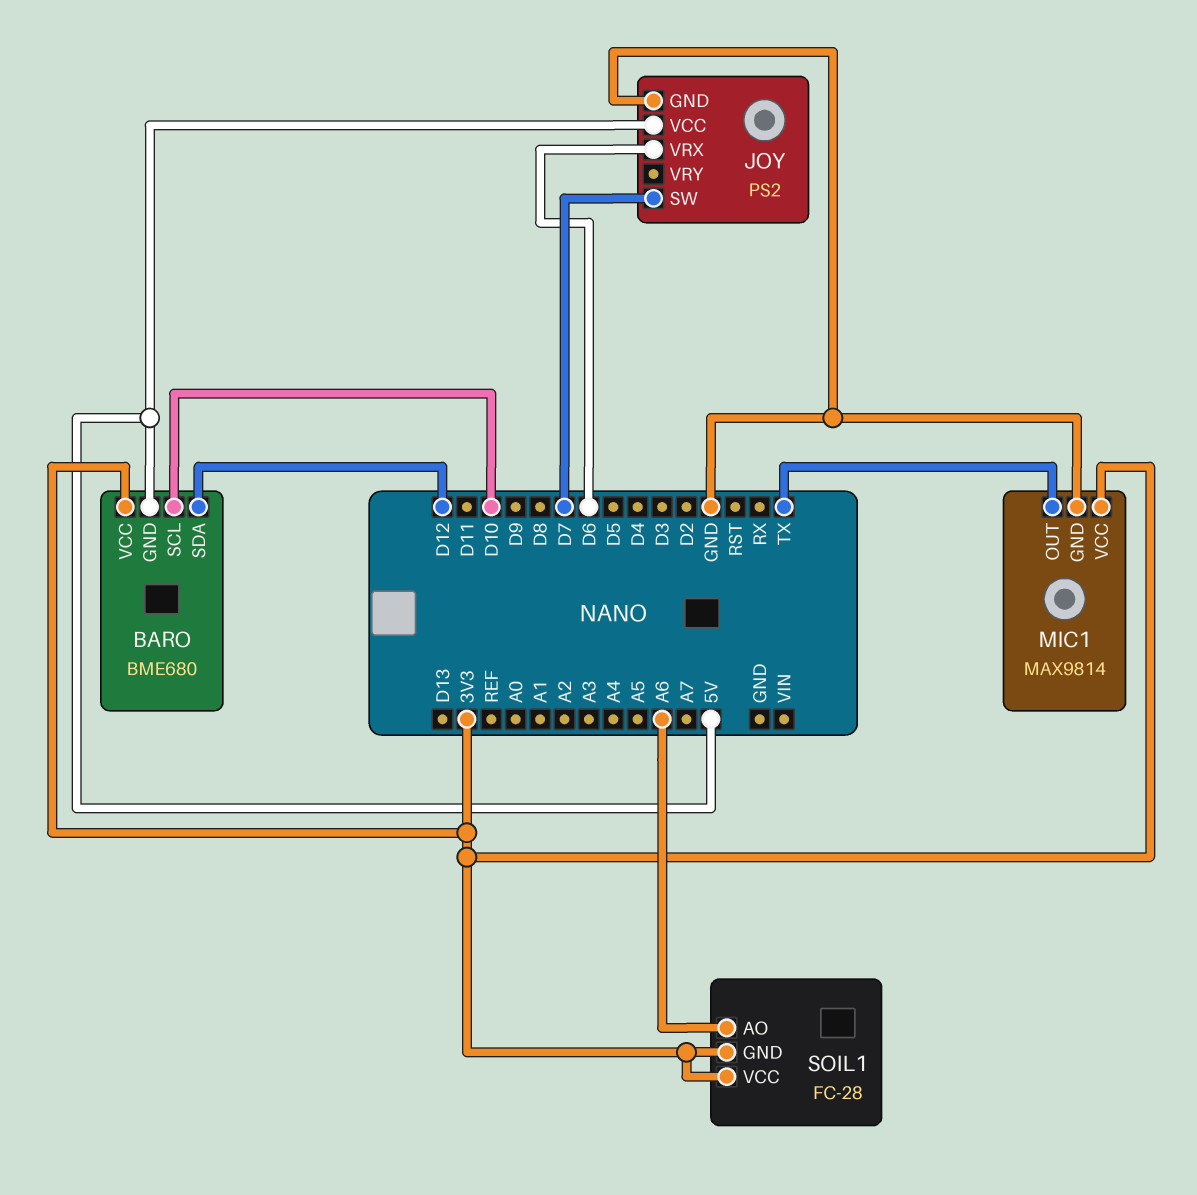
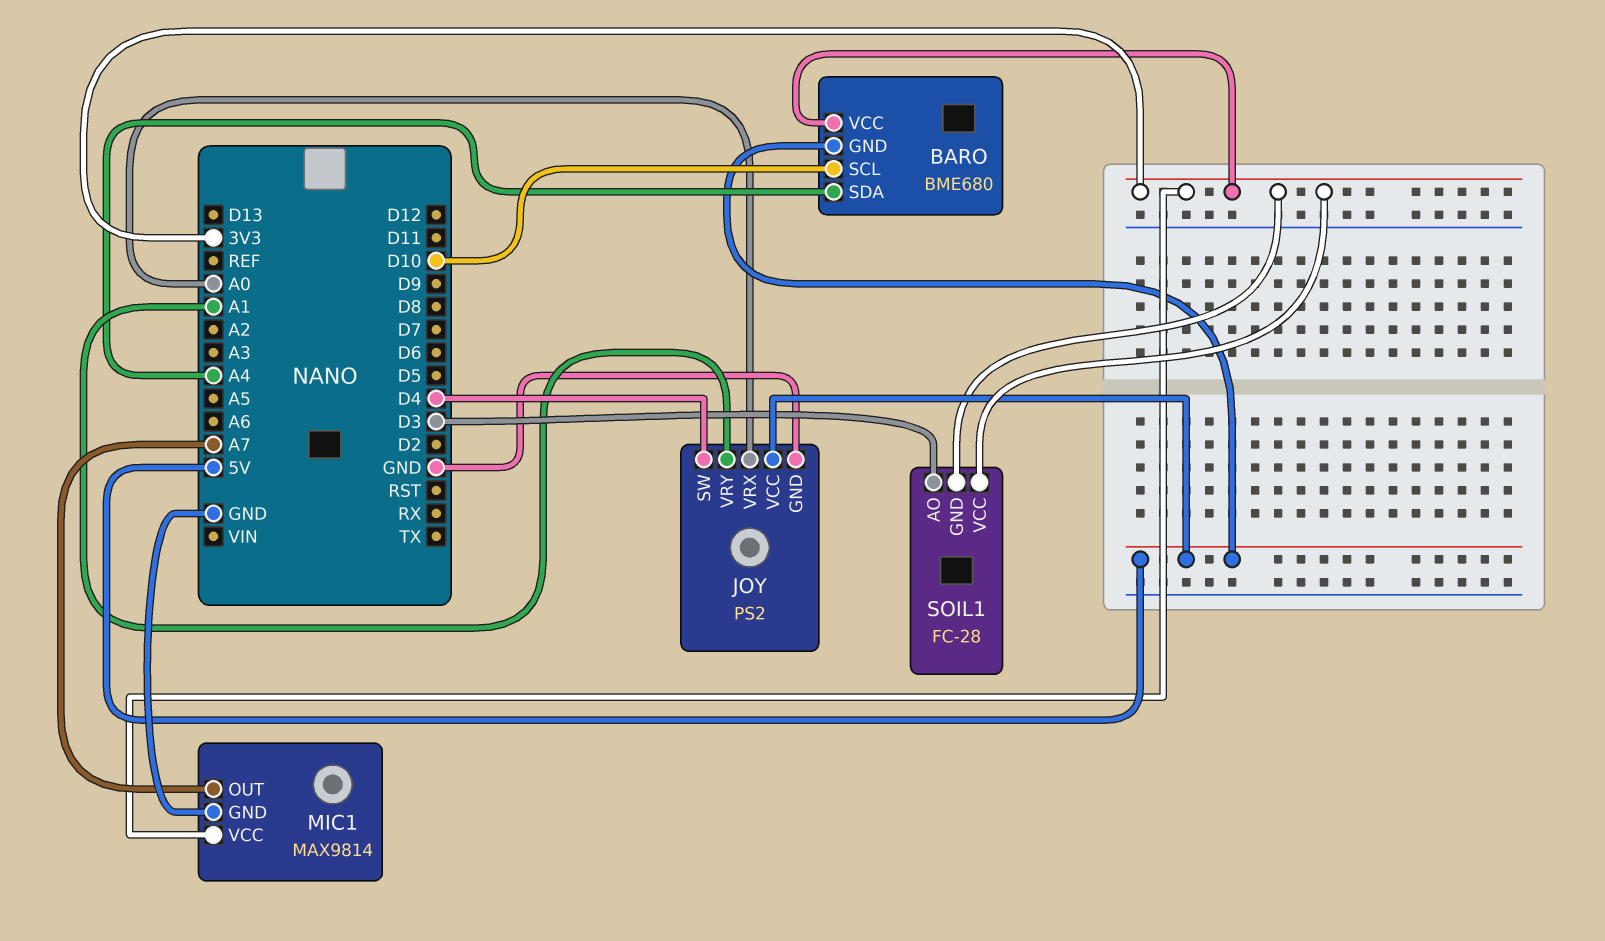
BARO pin SDA: D12 -> A4
JOY pin SW: D7 -> D4
JOY pin VRX: D6 -> A0
JOY pin VRY: none -> A1
MIC1 pin OUT: TX -> A7
SOIL1 pin AO: A6 -> D3

